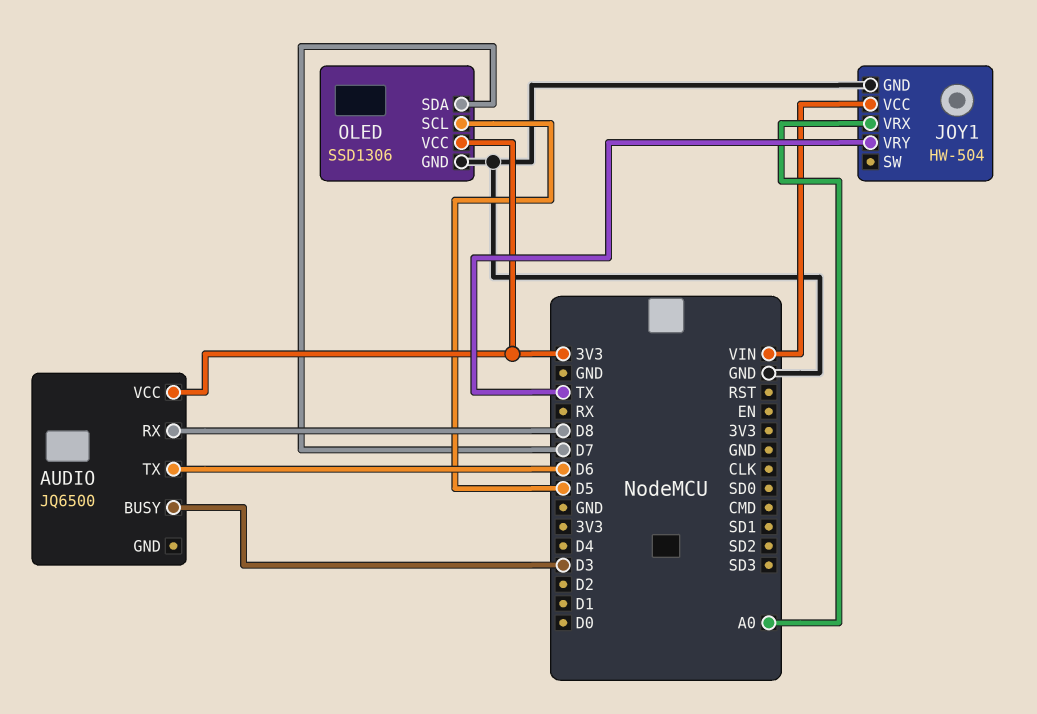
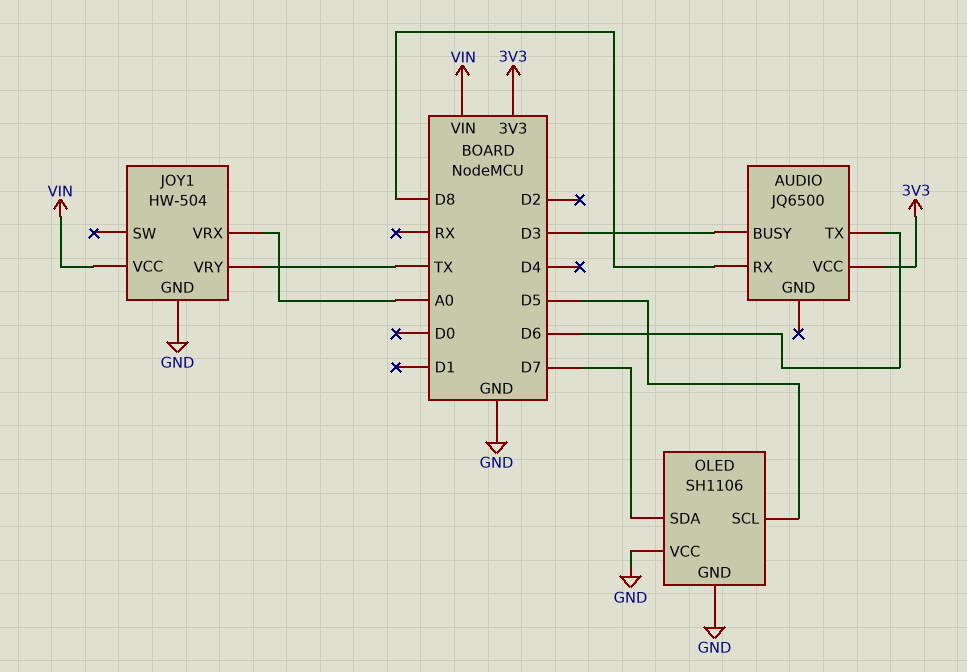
OLED: SSD1306 -> SH1106
OLED pin VCC: 3V3 -> GND

